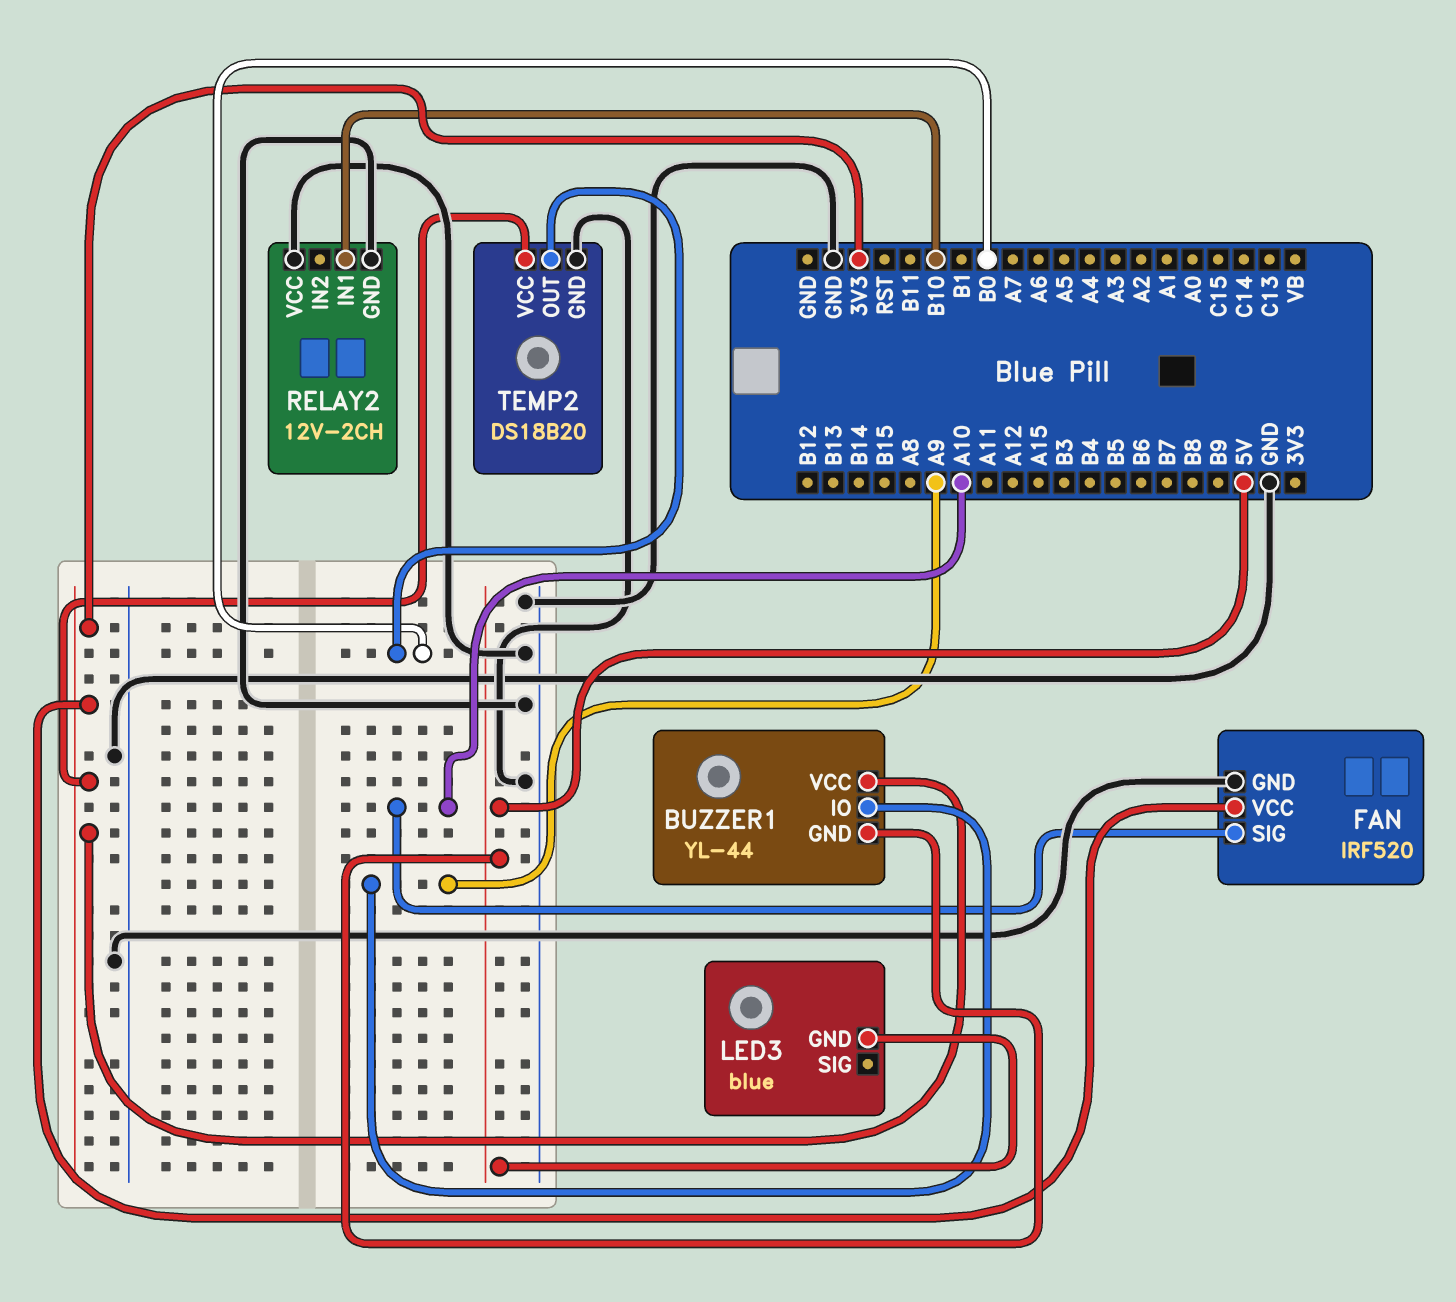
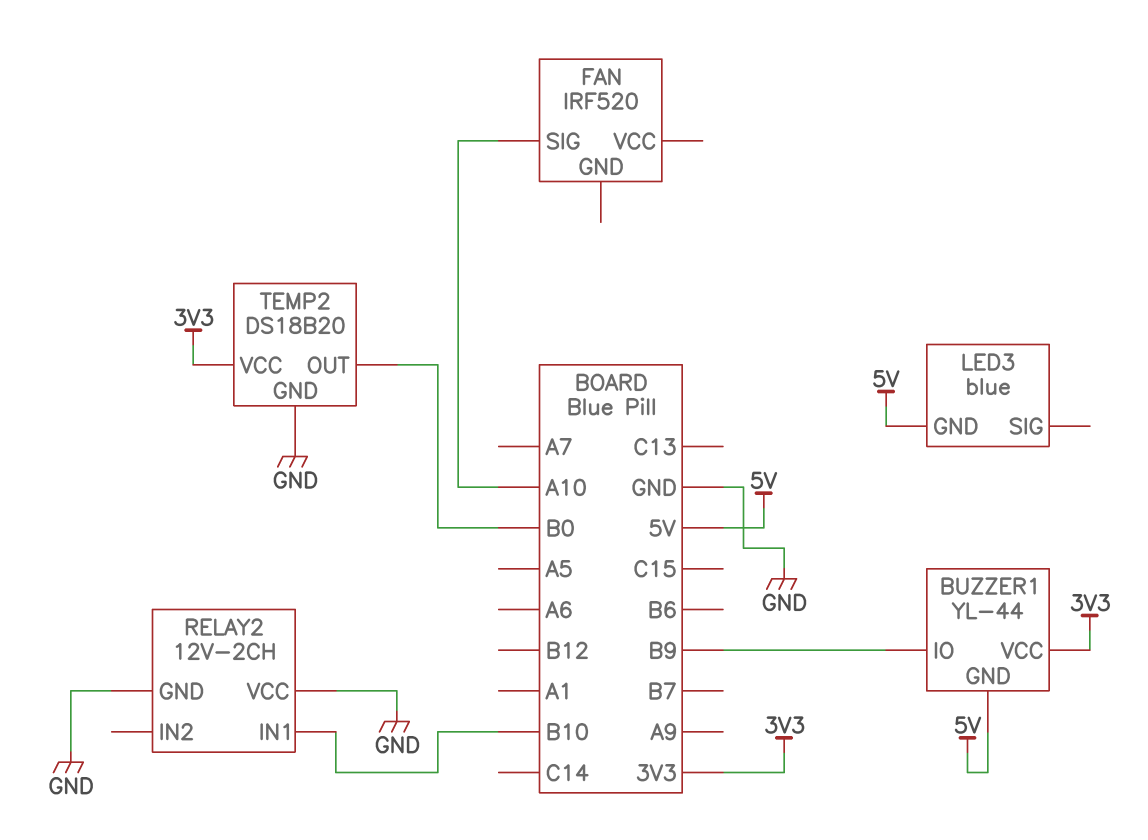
BUZZER1 pin IO: A9 -> B9
FAN pin GND: GND -> none
FAN pin VCC: 3V3 -> none

